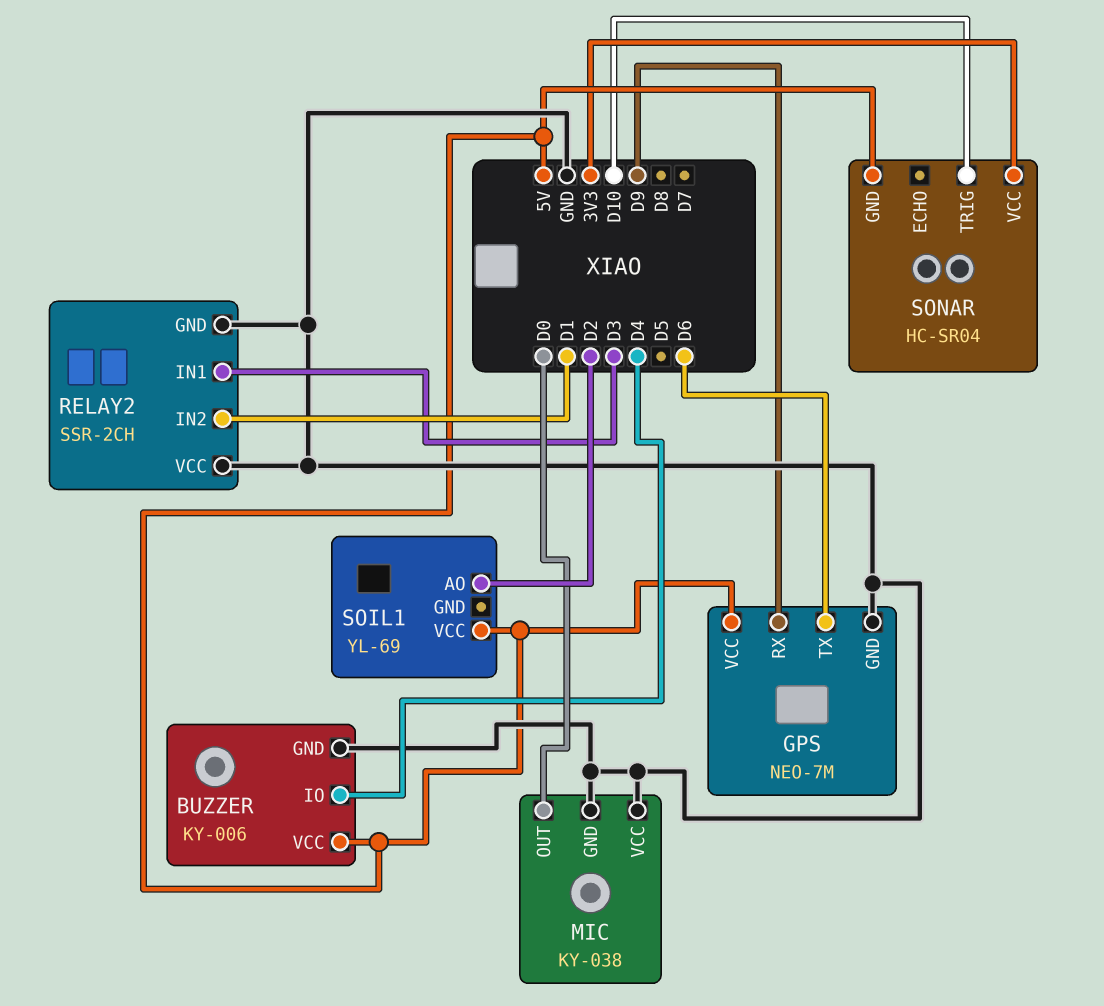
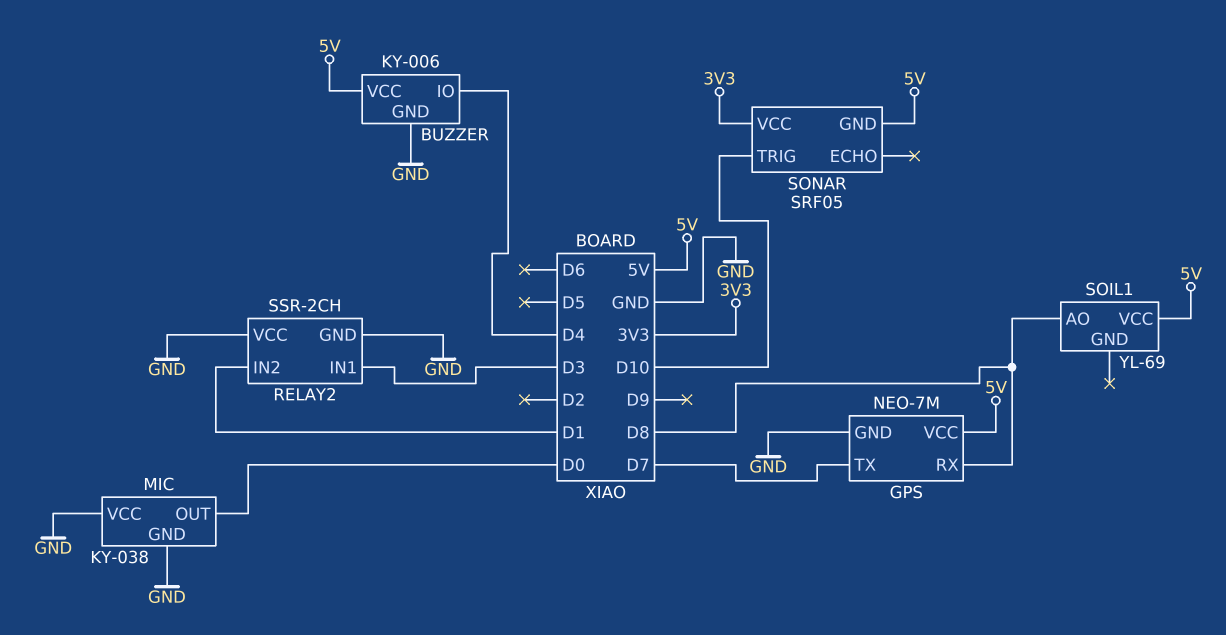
GPS pin RX: D9 -> D8
GPS pin TX: D6 -> D7
SOIL1 pin AO: D2 -> D8
SONAR: HC-SR04 -> SRF05

